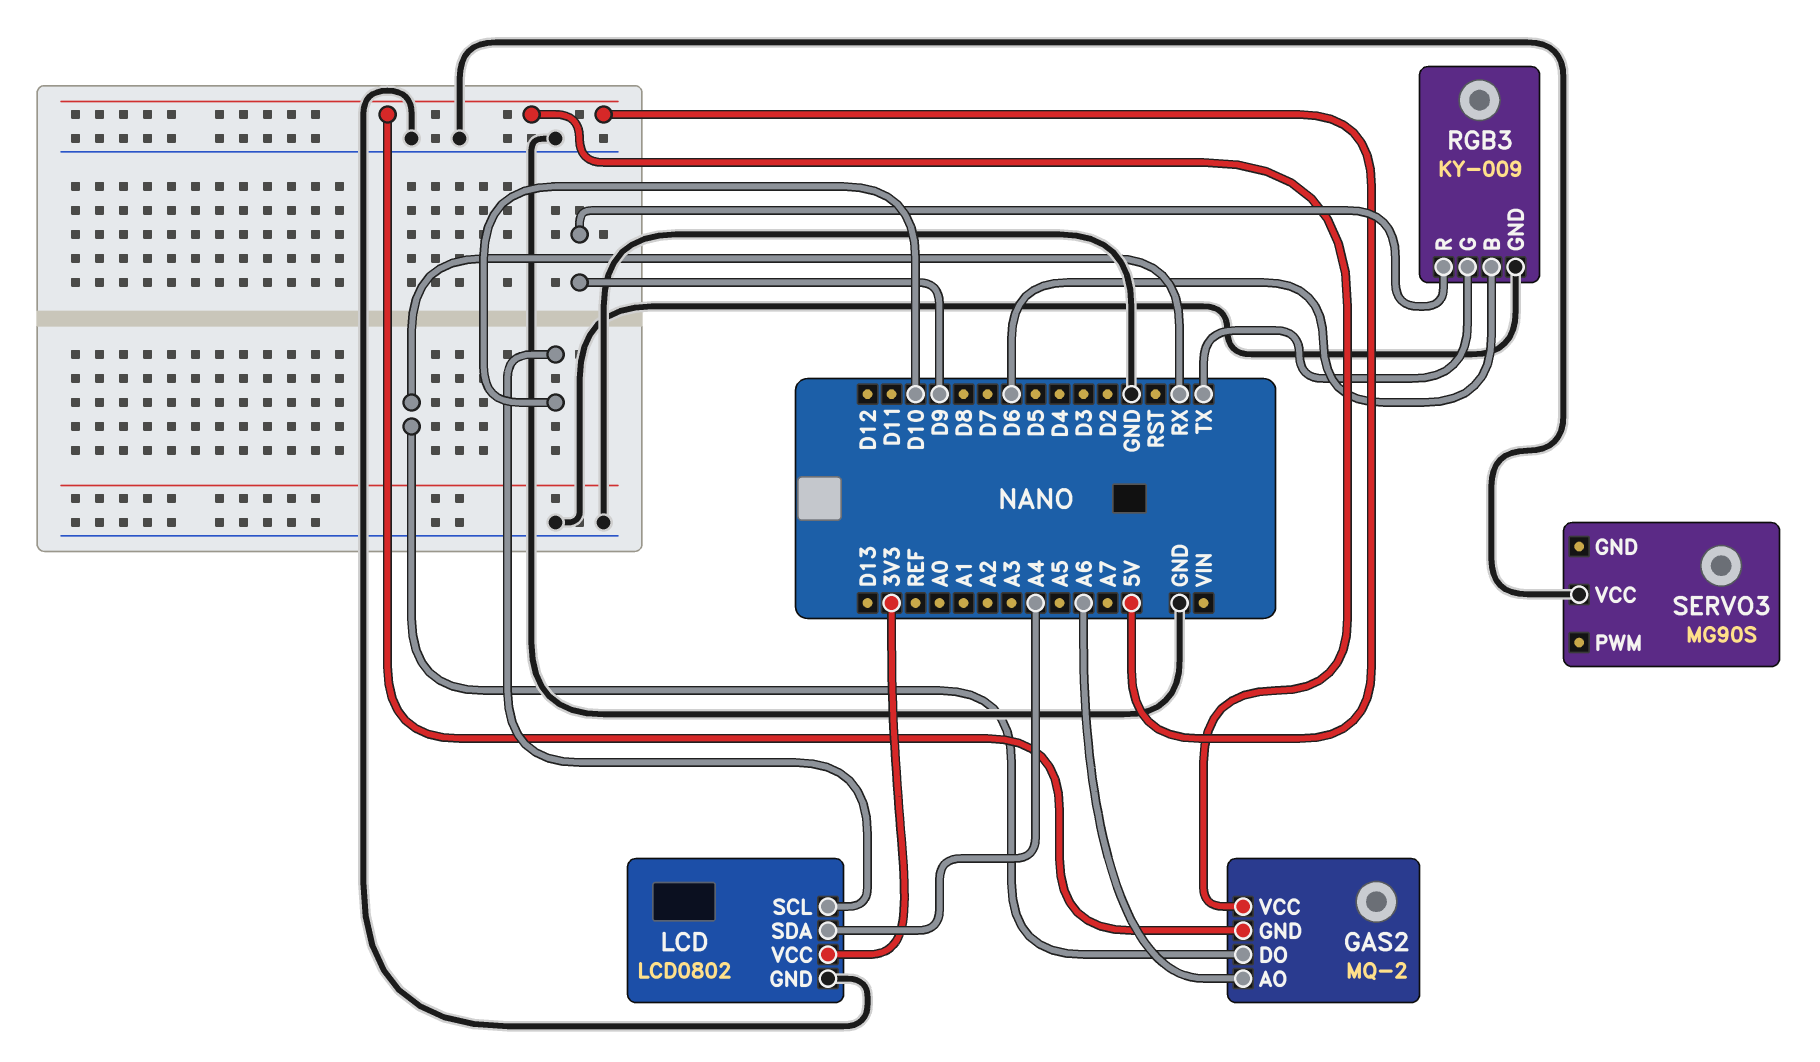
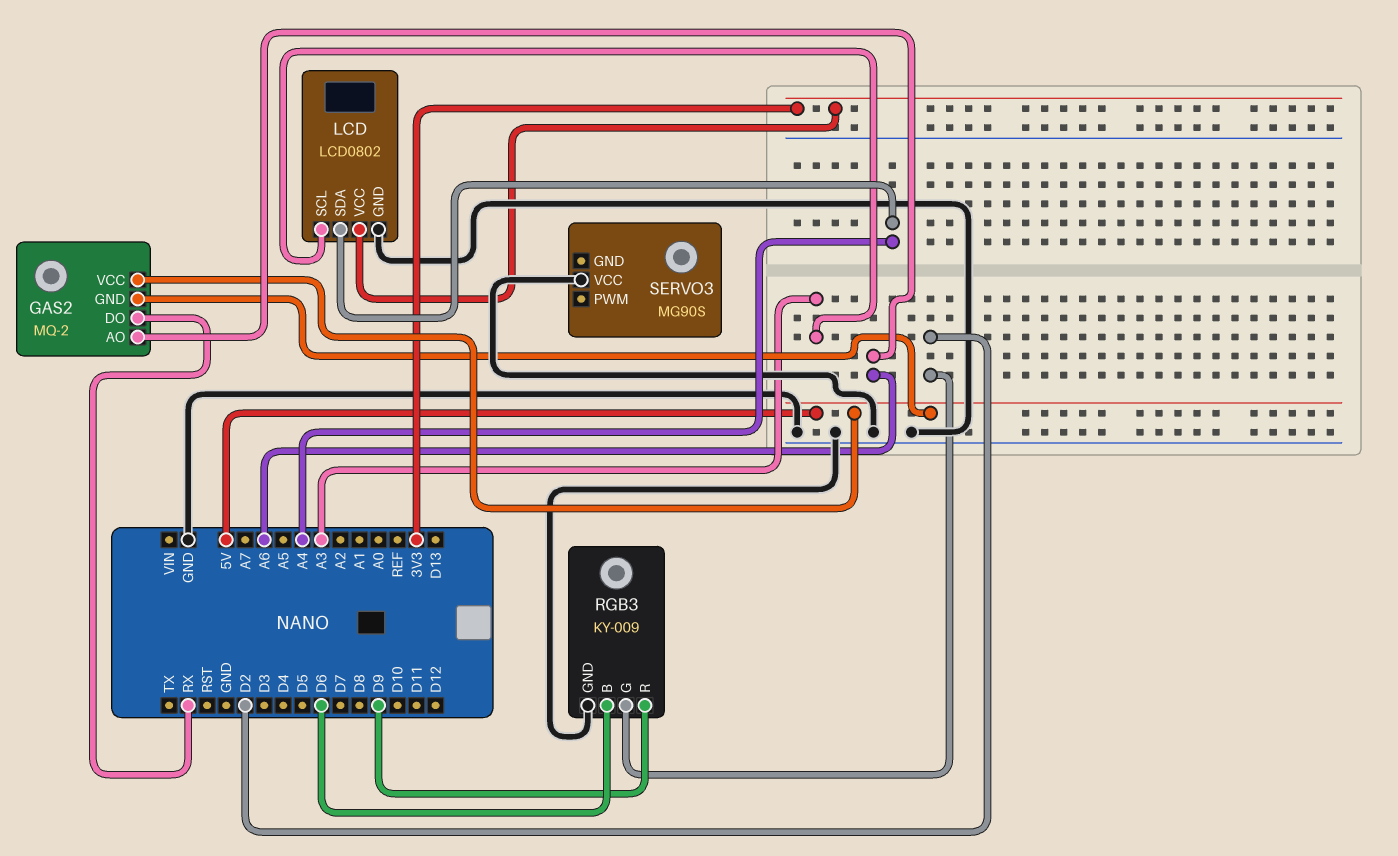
LCD pin SCL: D10 -> A3
RGB3 pin G: TX -> D2

